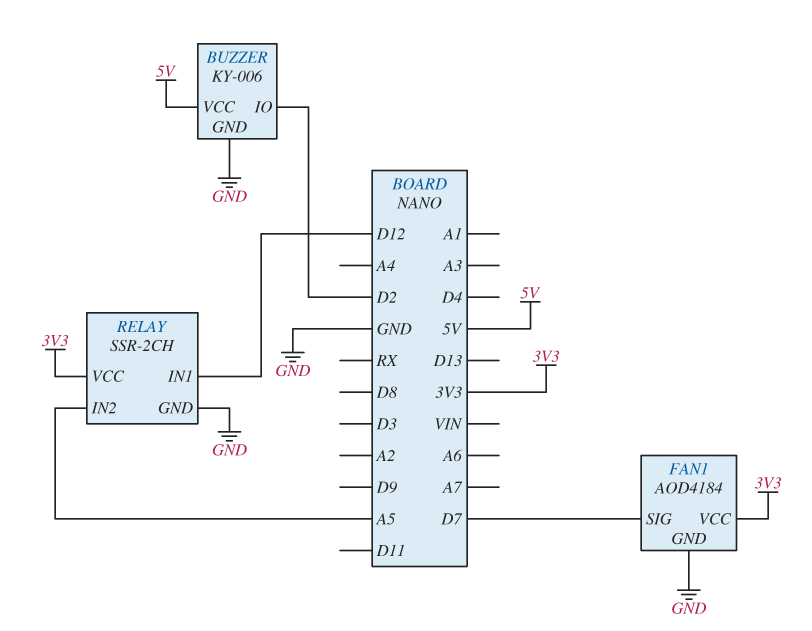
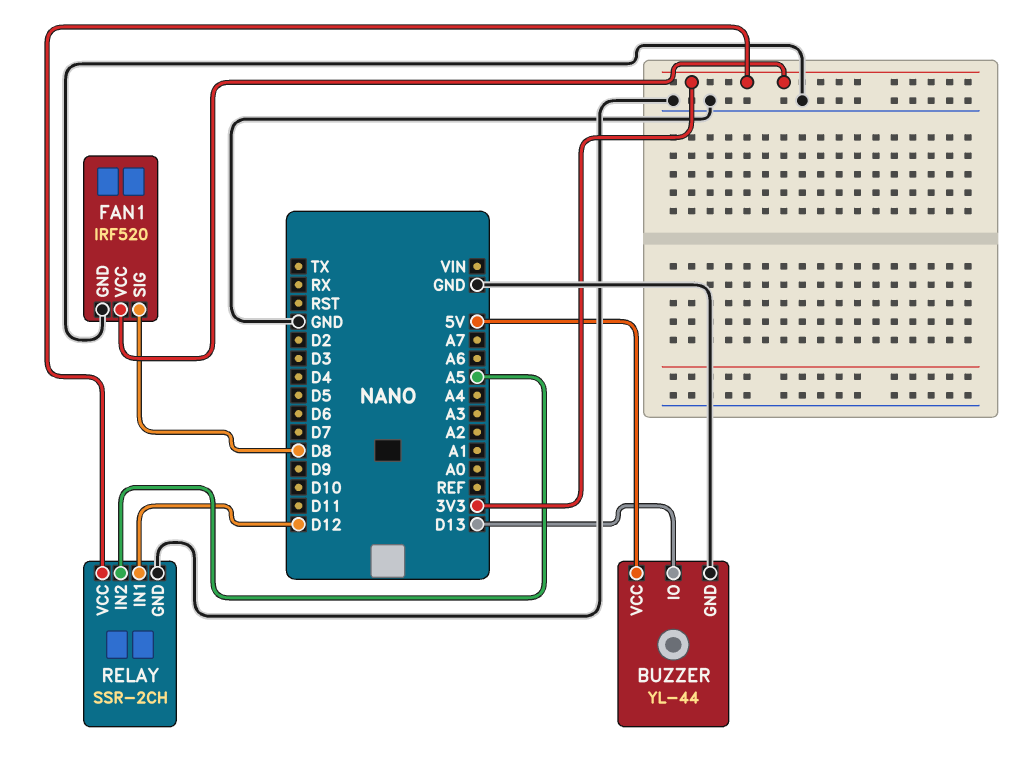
BUZZER: KY-006 -> YL-44
BUZZER pin IO: D2 -> D13
FAN1: AOD4184 -> IRF520
FAN1 pin SIG: D7 -> D8

